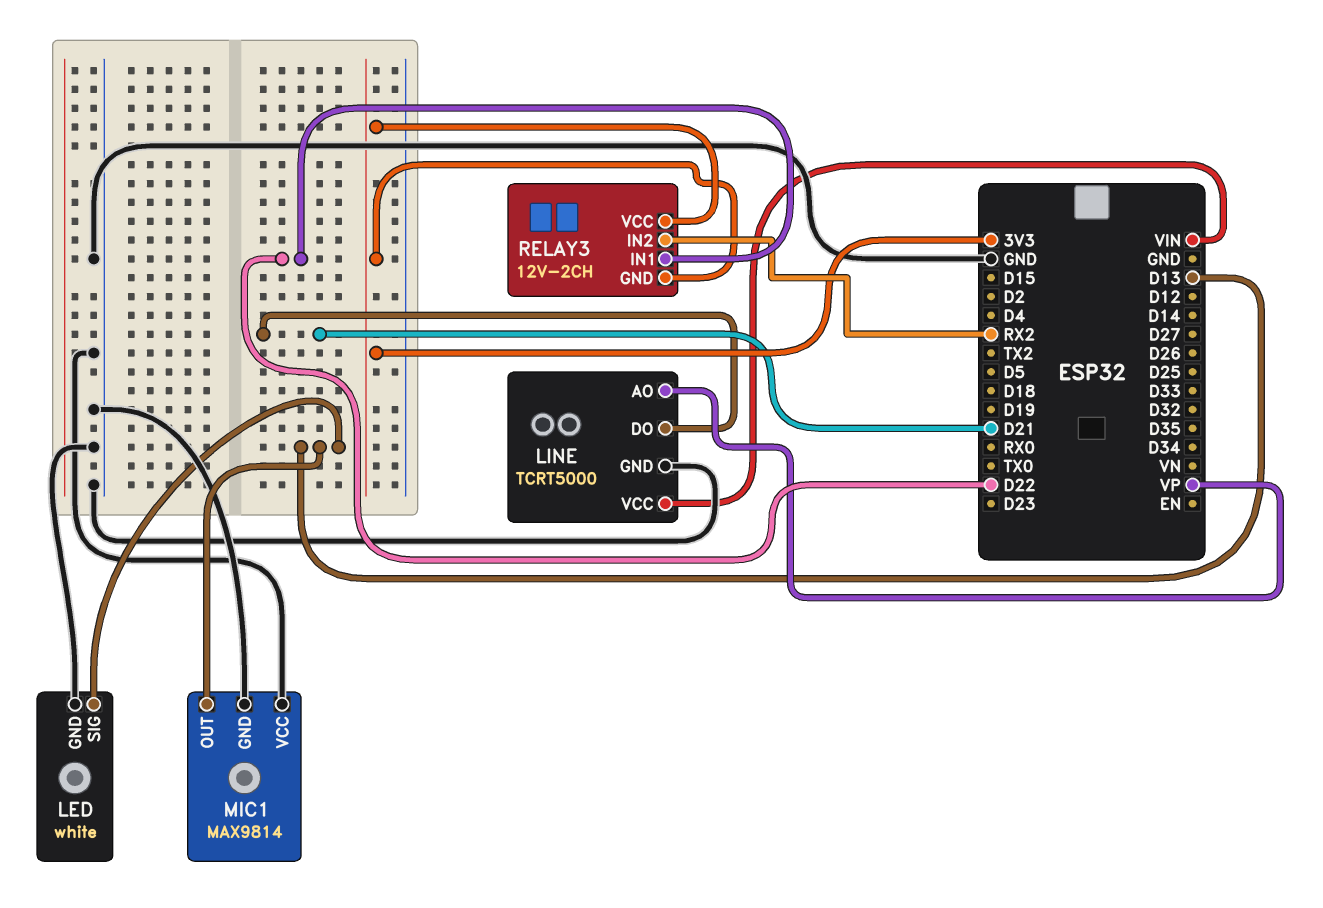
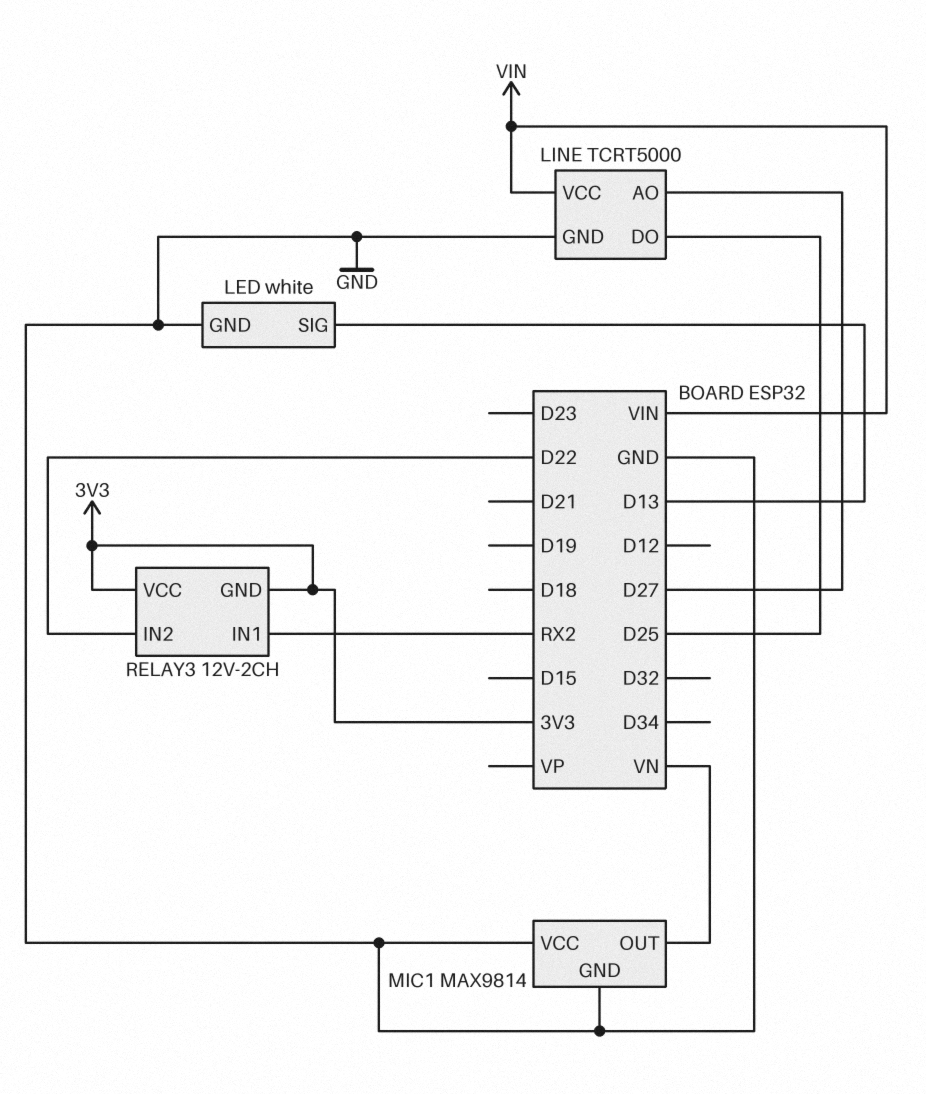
LINE pin AO: VP -> D27
LINE pin DO: D21 -> D25
MIC1 pin OUT: D13 -> VN
RELAY3 pin IN1: D22 -> RX2
RELAY3 pin IN2: RX2 -> D22

